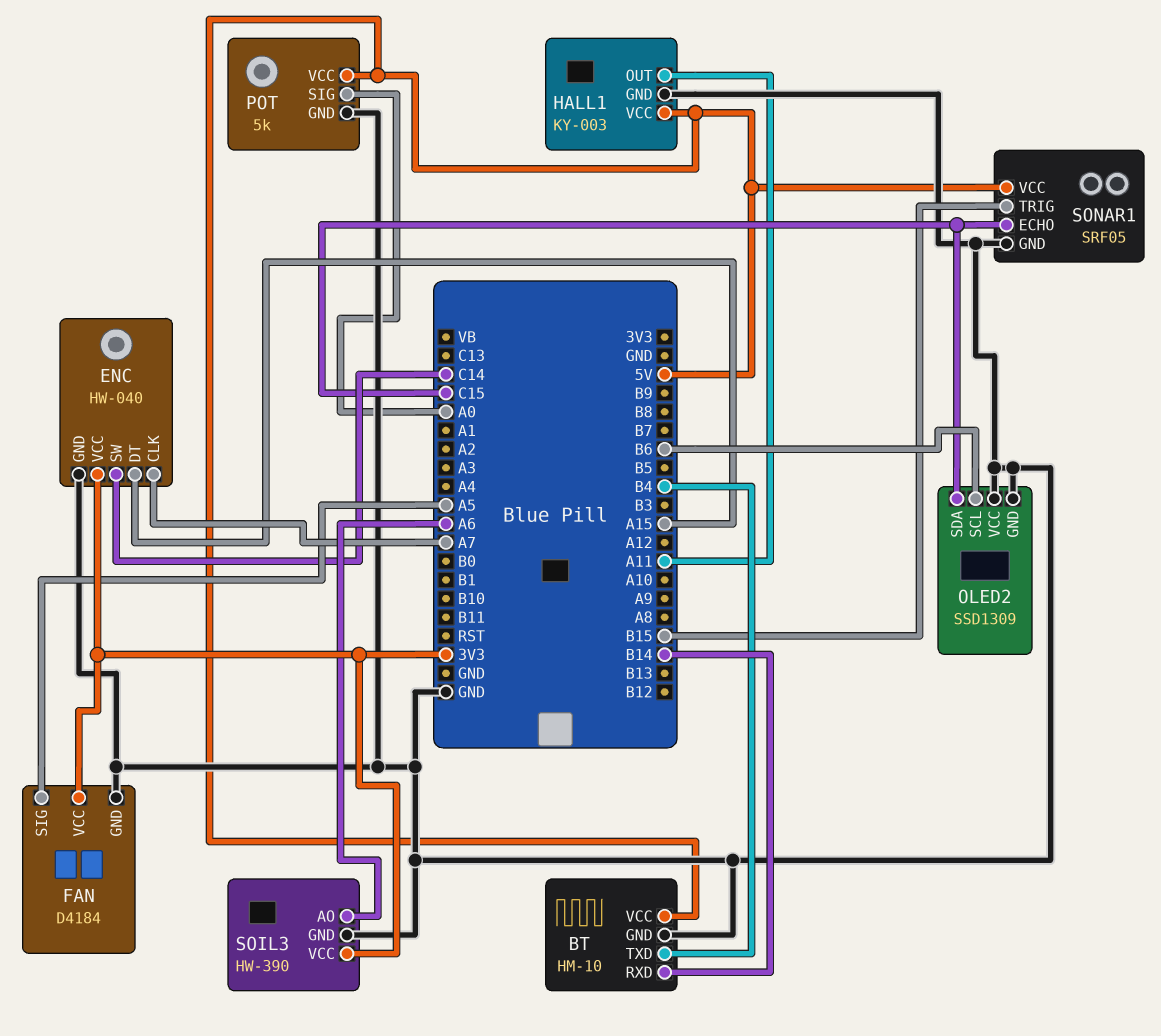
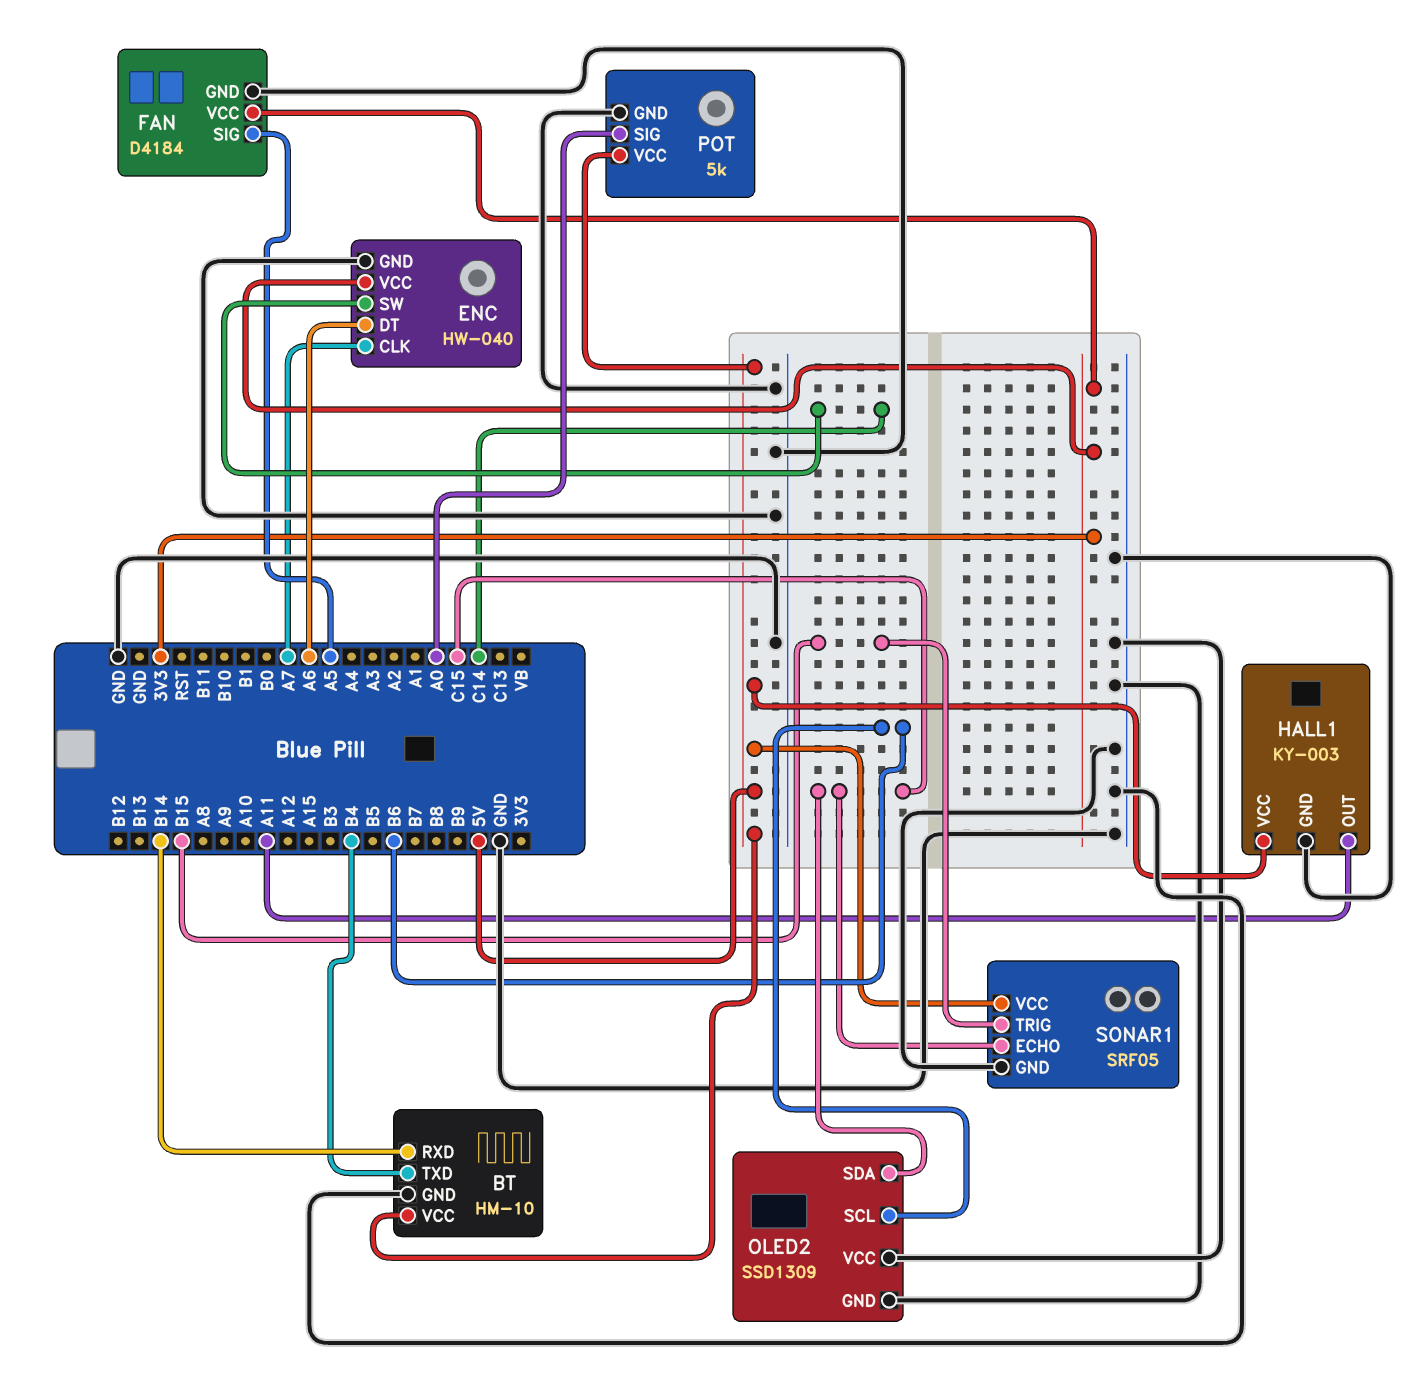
ENC pin DT: A15 -> A6
SOIL3: HW-390 -> none
SOIL3 pin AO: A6 -> none
SOIL3 pin GND: GND -> none
SOIL3 pin VCC: 3V3 -> none

